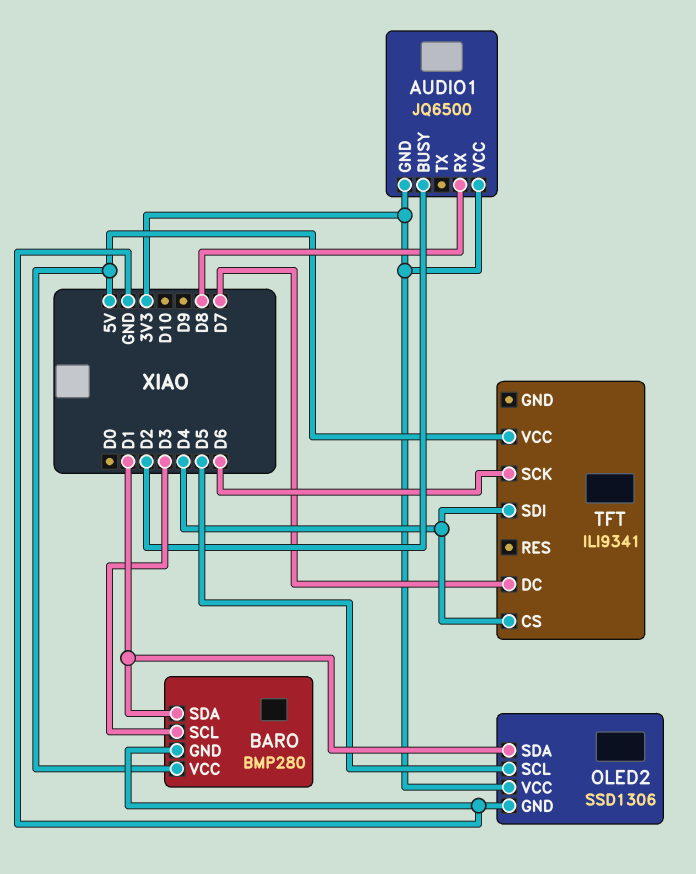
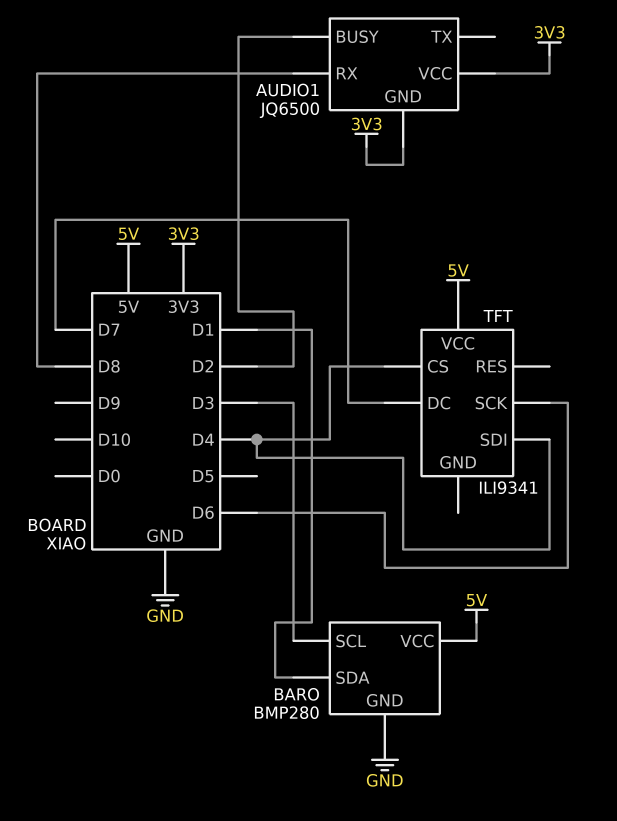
OLED2: SSD1306 -> none
OLED2 pin GND: GND -> none
OLED2 pin SCL: D5 -> none
OLED2 pin SDA: D1 -> none
OLED2 pin VCC: 3V3 -> none

